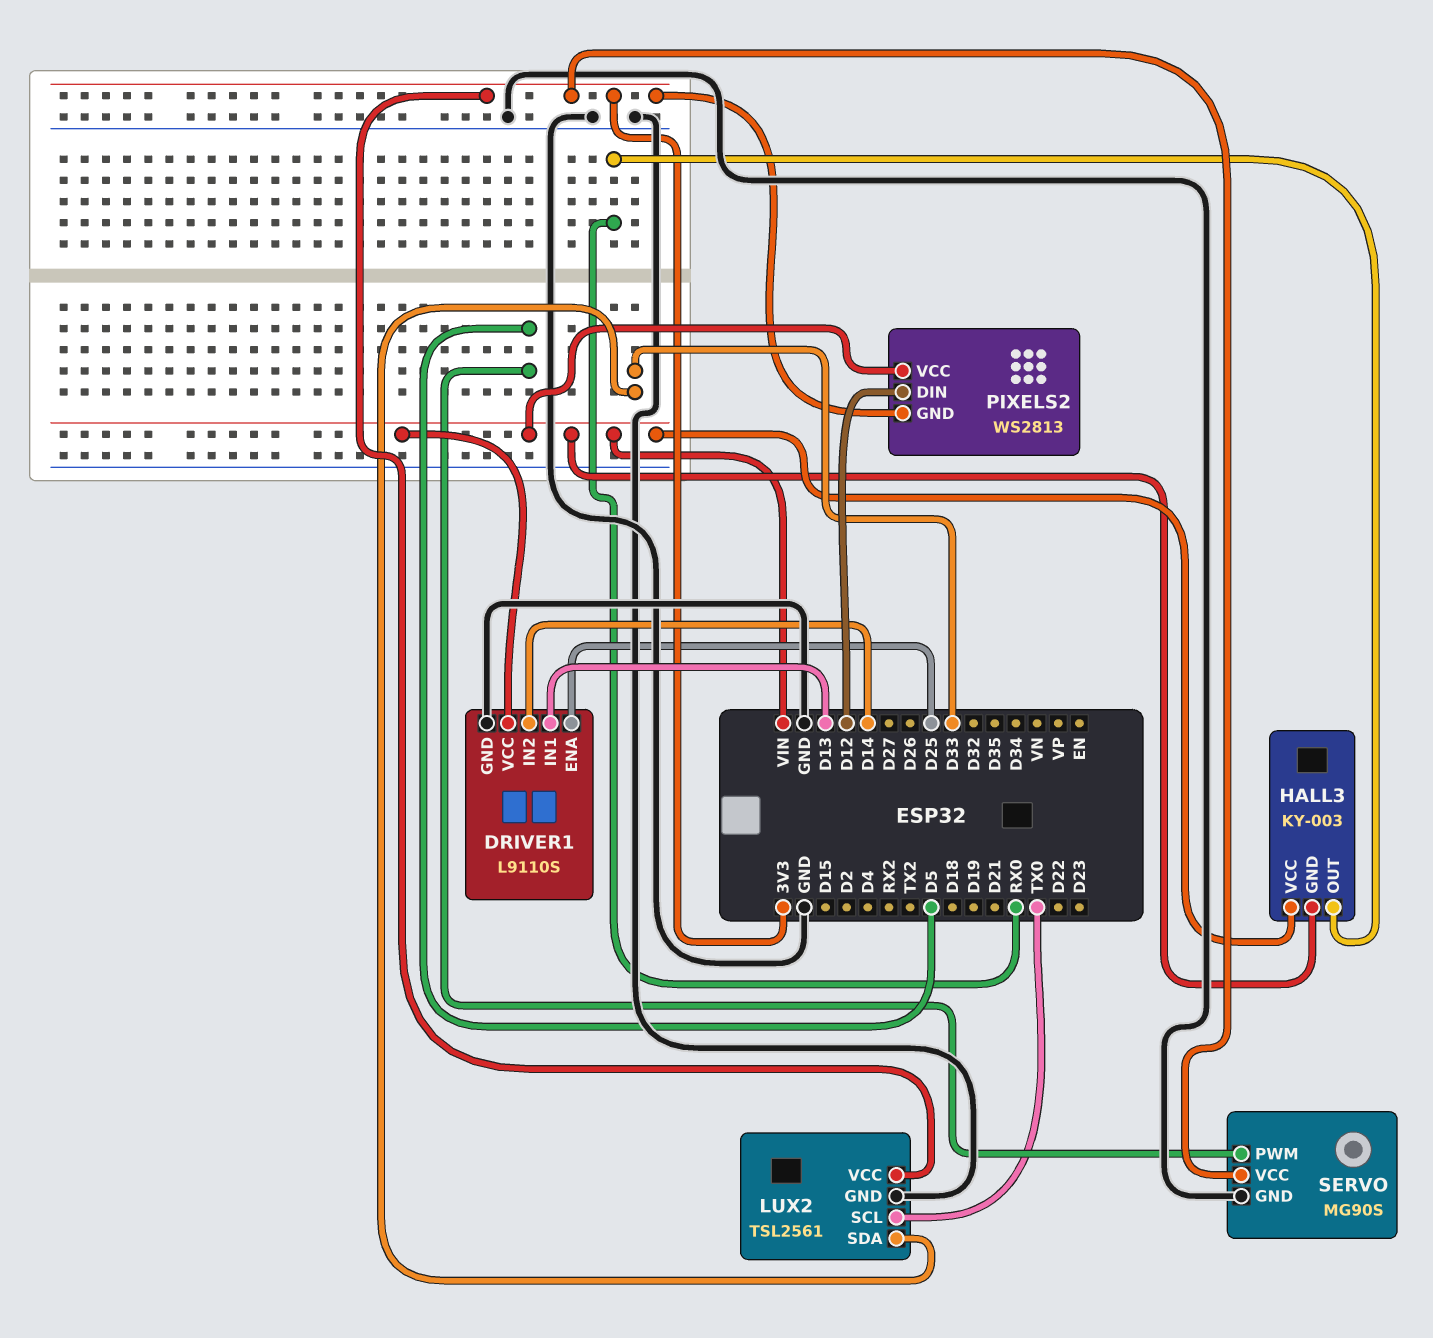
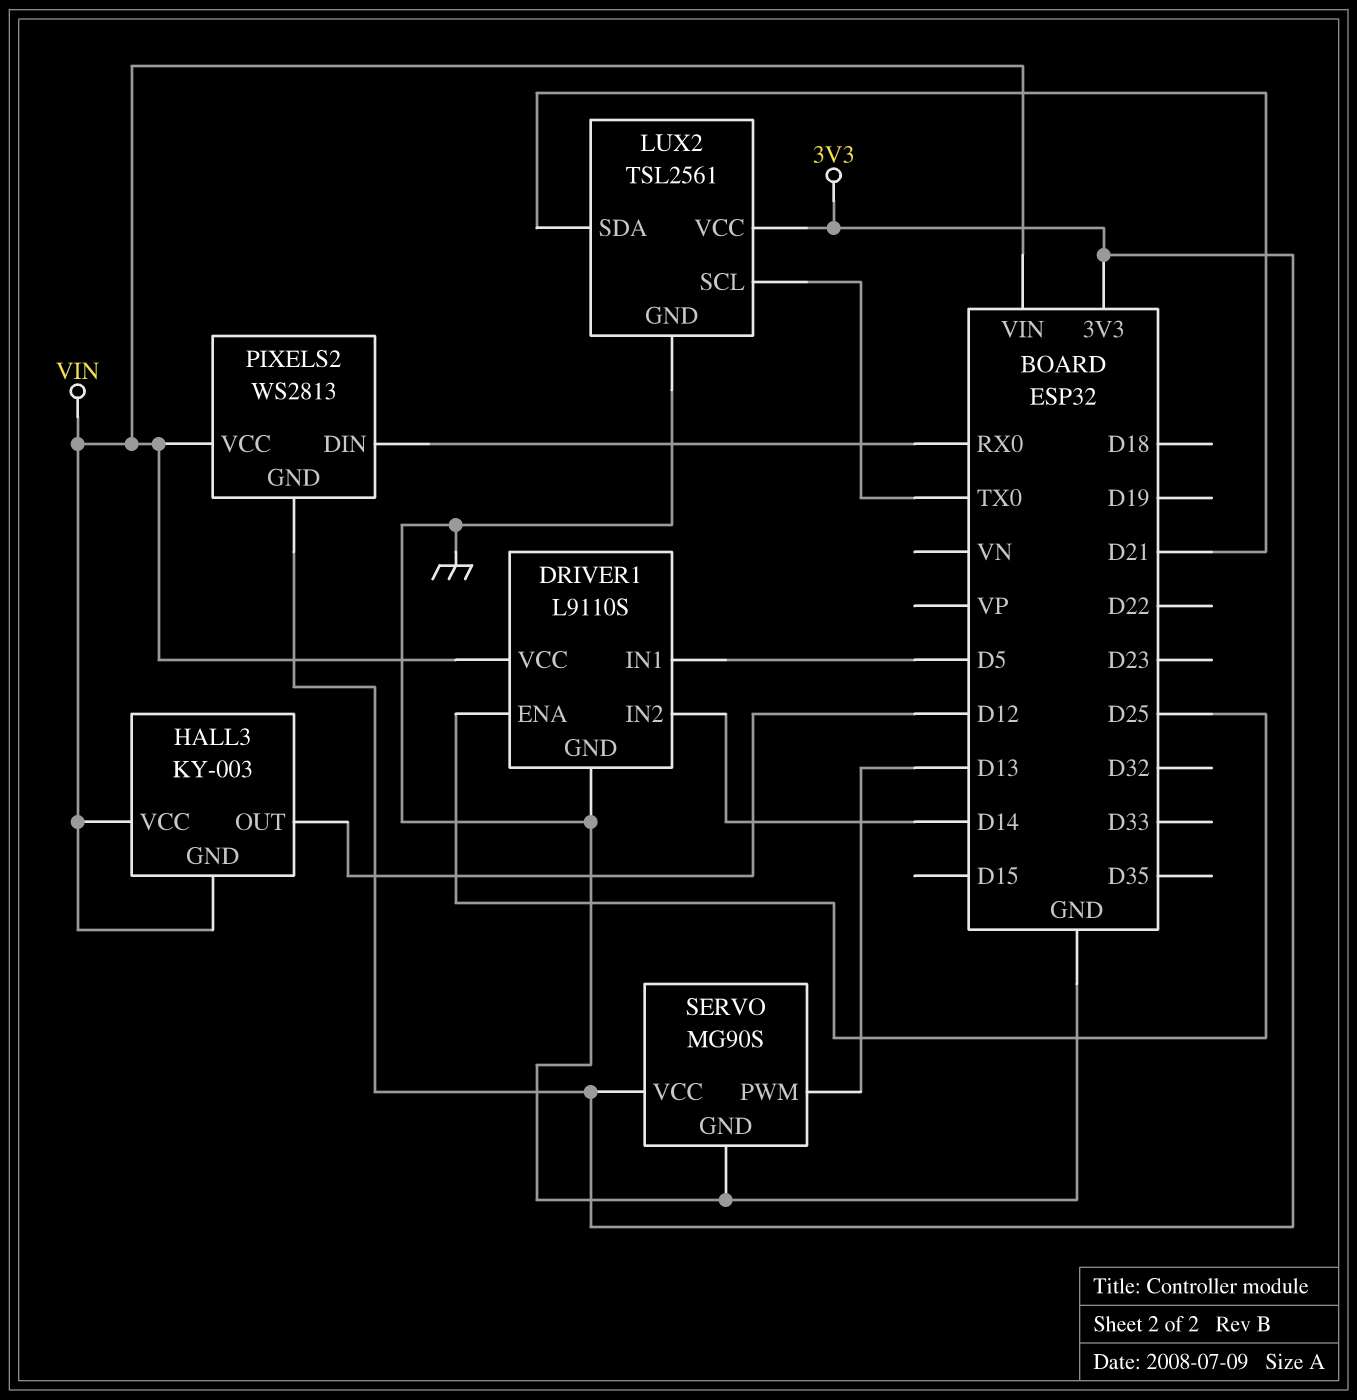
DRIVER1 pin IN1: D13 -> D5
HALL3 pin OUT: RX0 -> D12
LUX2 pin SDA: D33 -> D21
PIXELS2 pin DIN: D12 -> RX0
SERVO pin PWM: D5 -> D13

